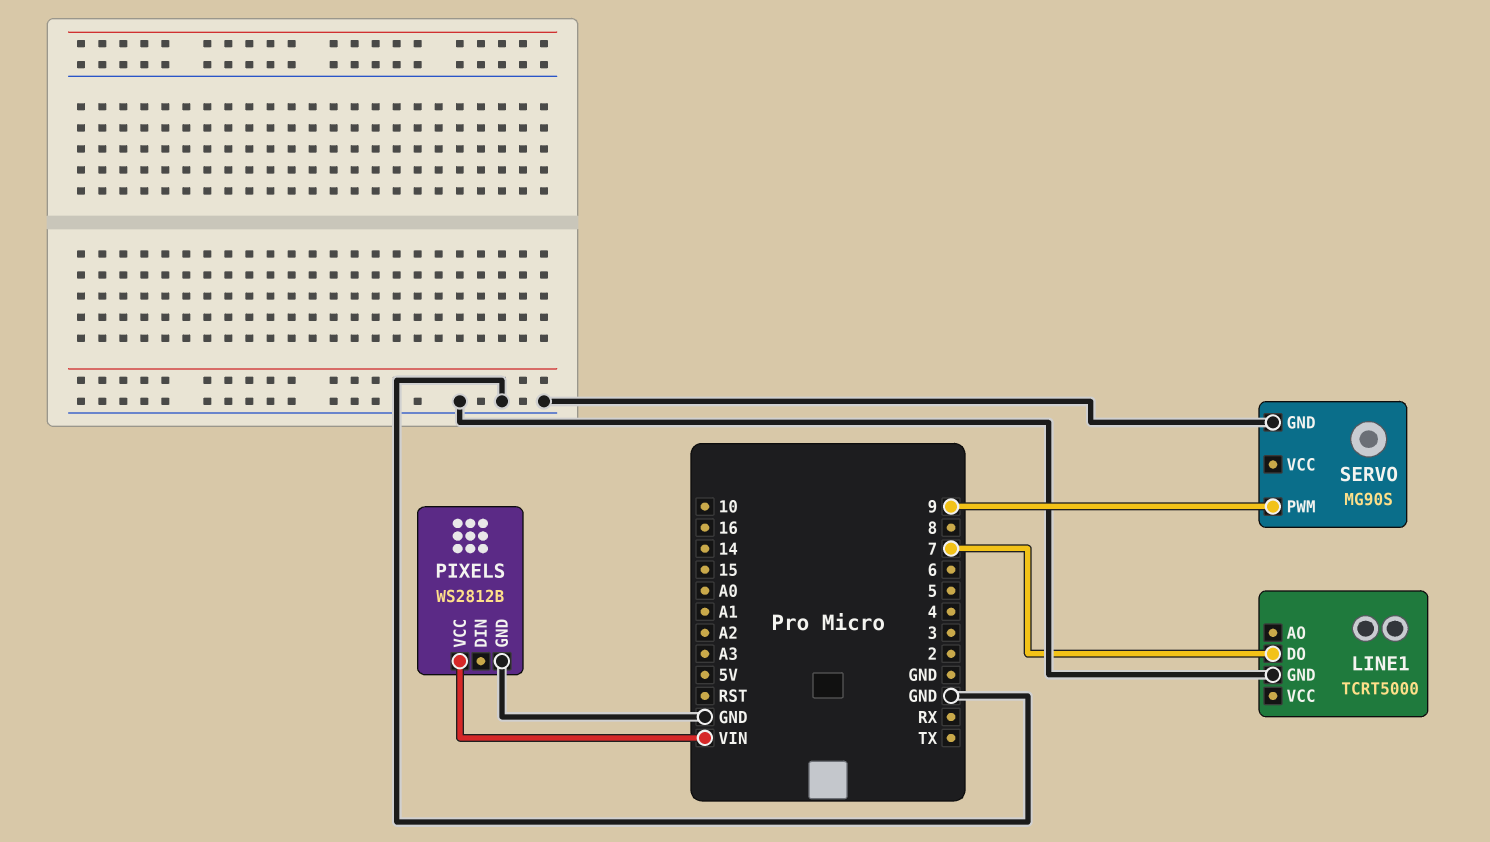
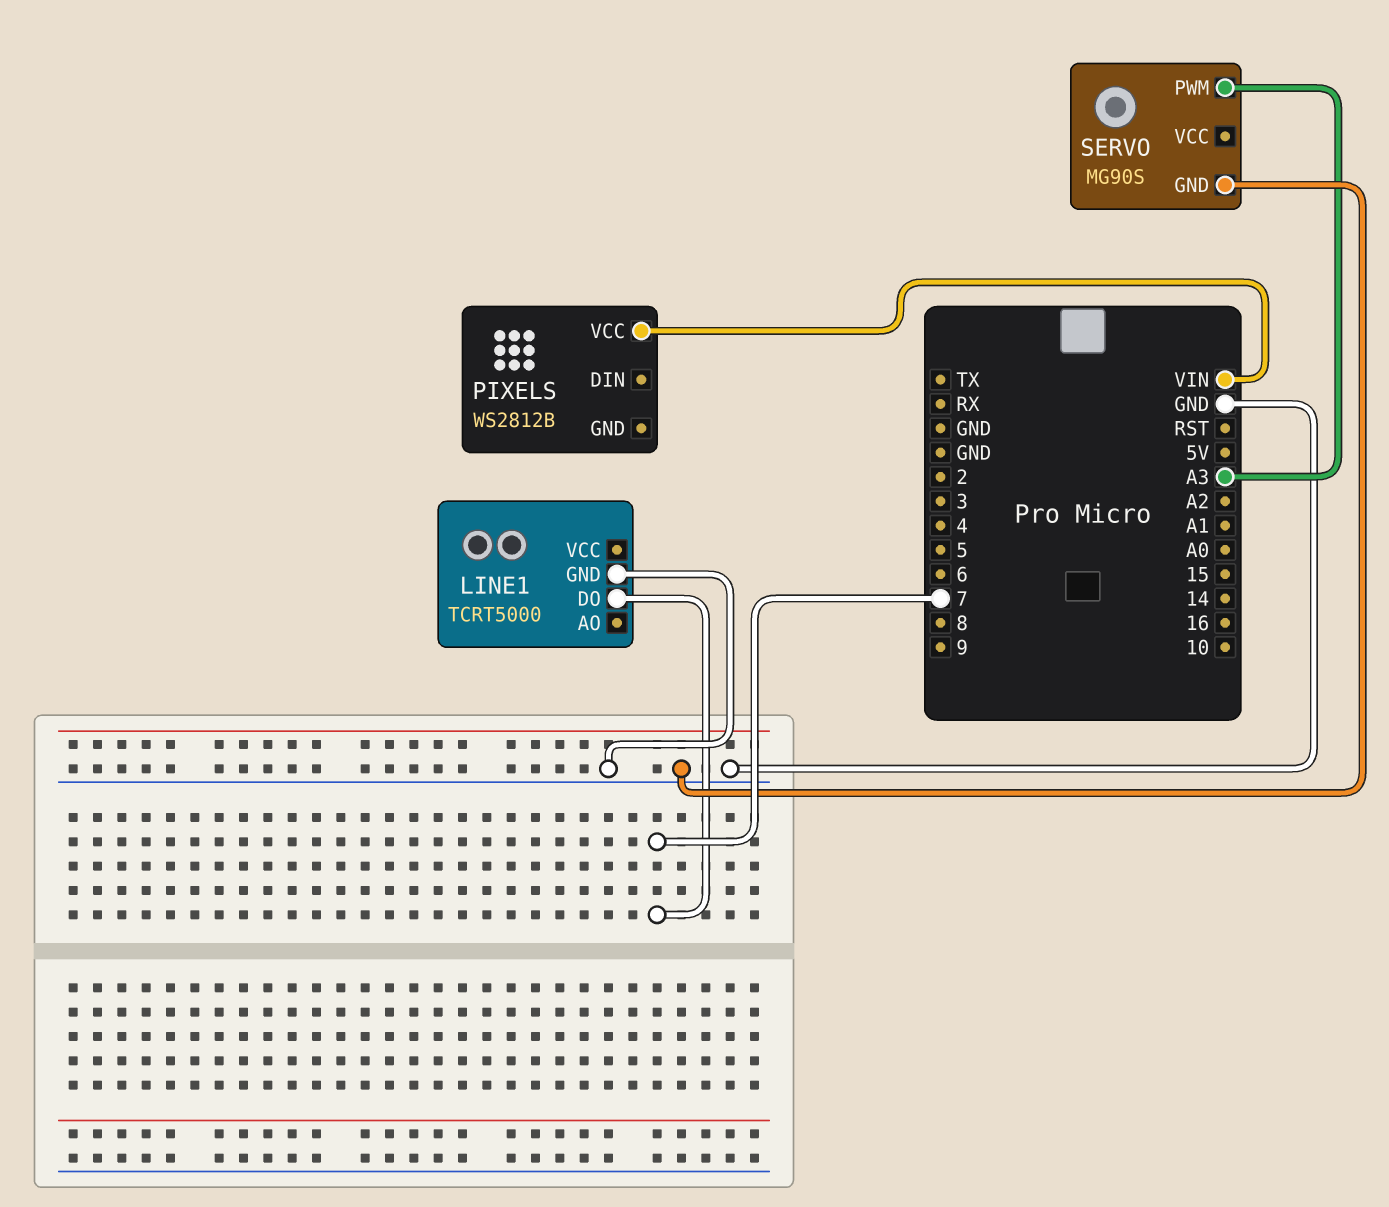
PIXELS pin GND: GND -> none
SERVO pin PWM: 9 -> A3

